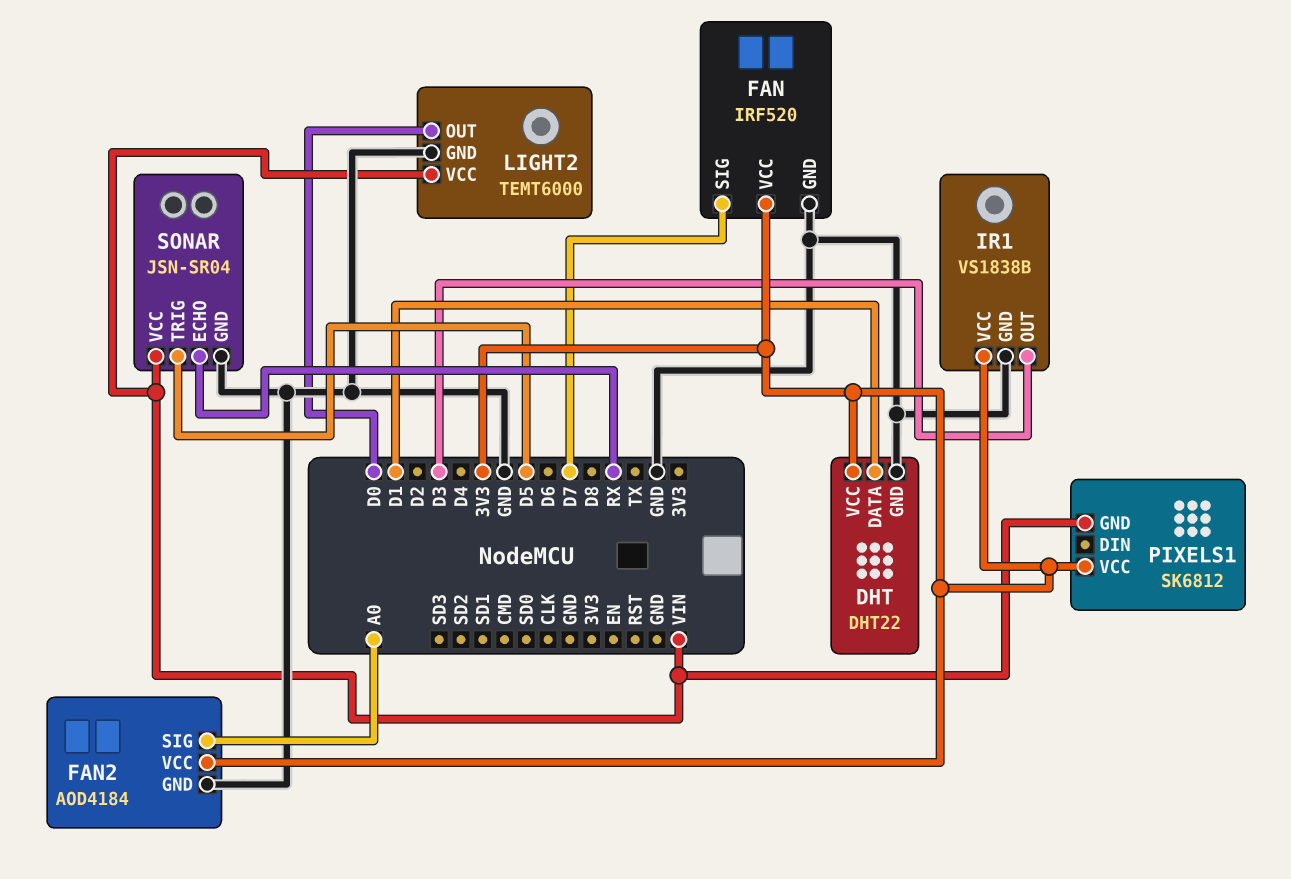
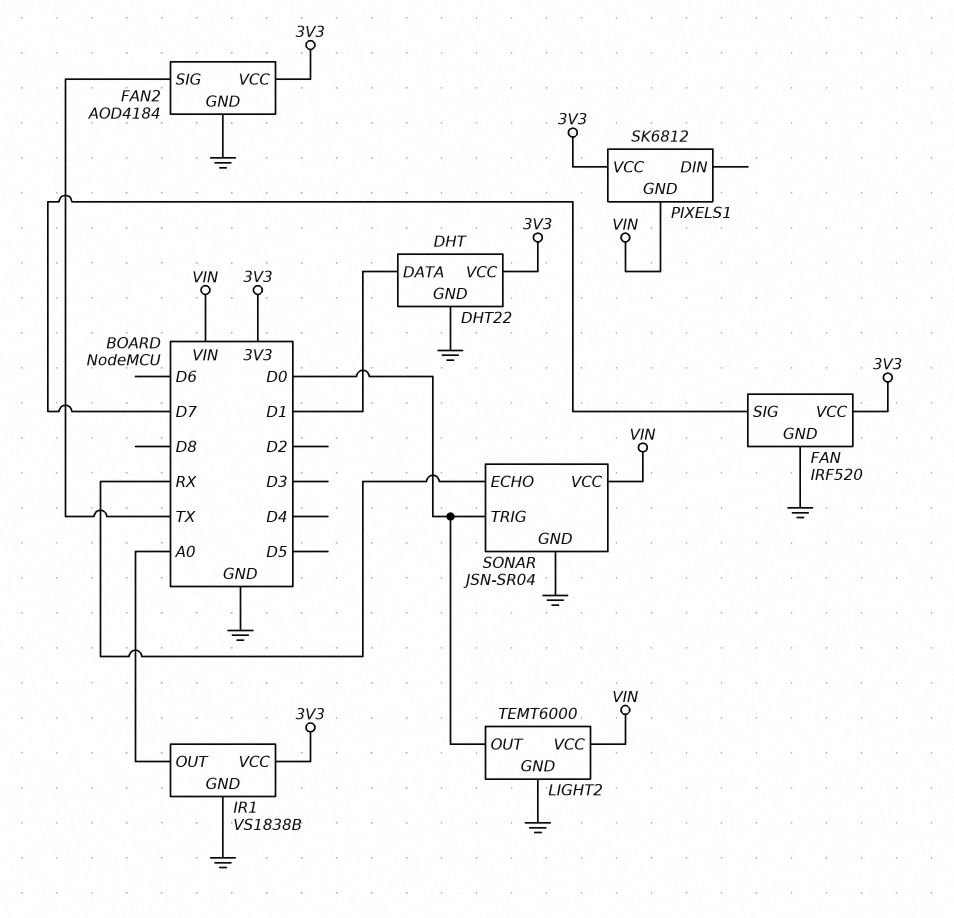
FAN2 pin SIG: A0 -> TX
IR1 pin OUT: D3 -> A0
SONAR pin TRIG: D5 -> D0

